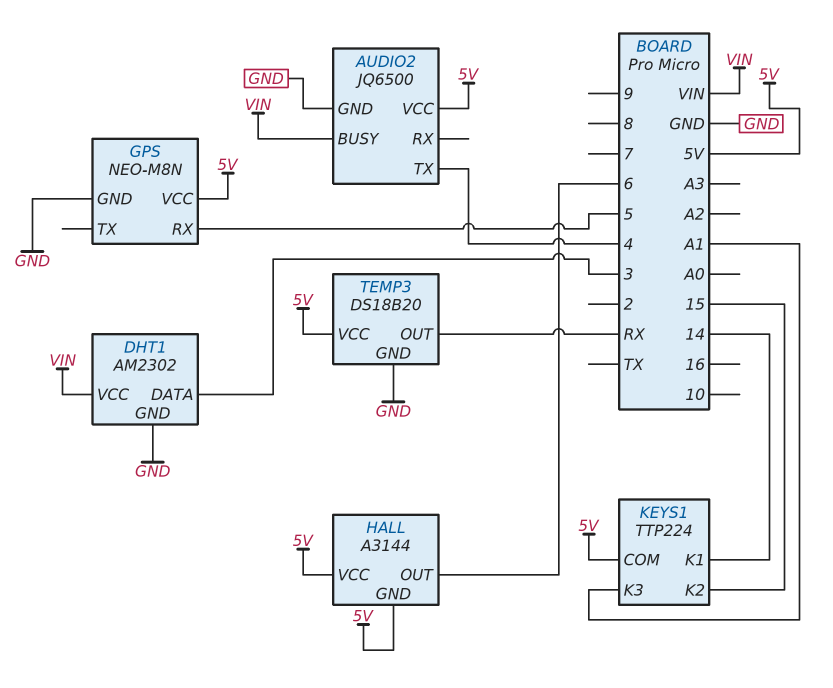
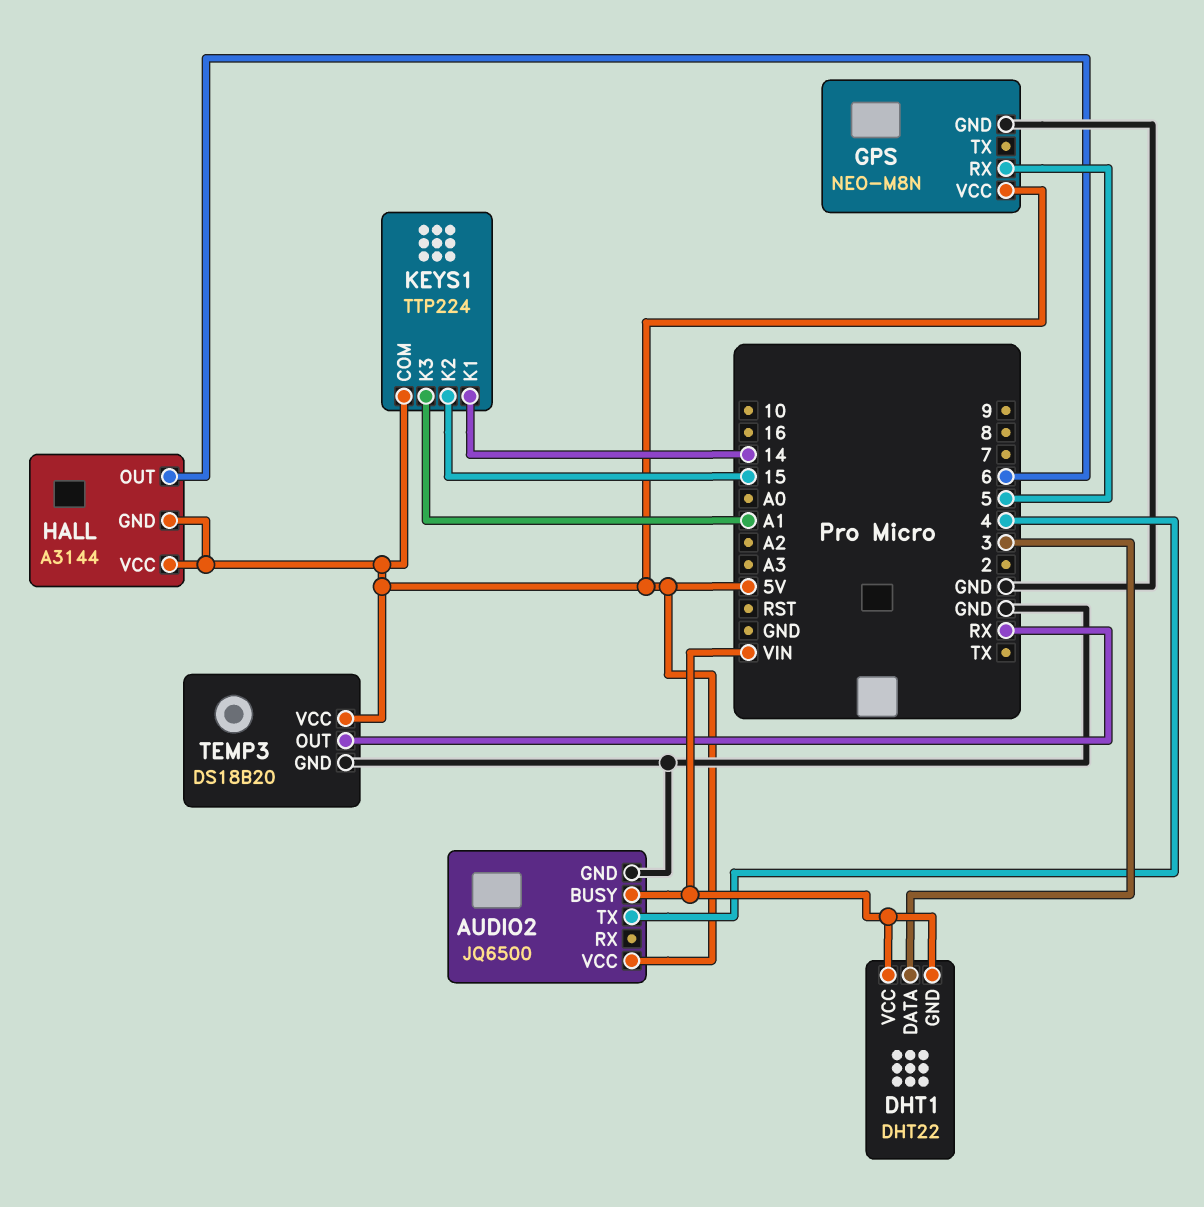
DHT1: AM2302 -> DHT22
DHT1 pin GND: GND -> VIN

